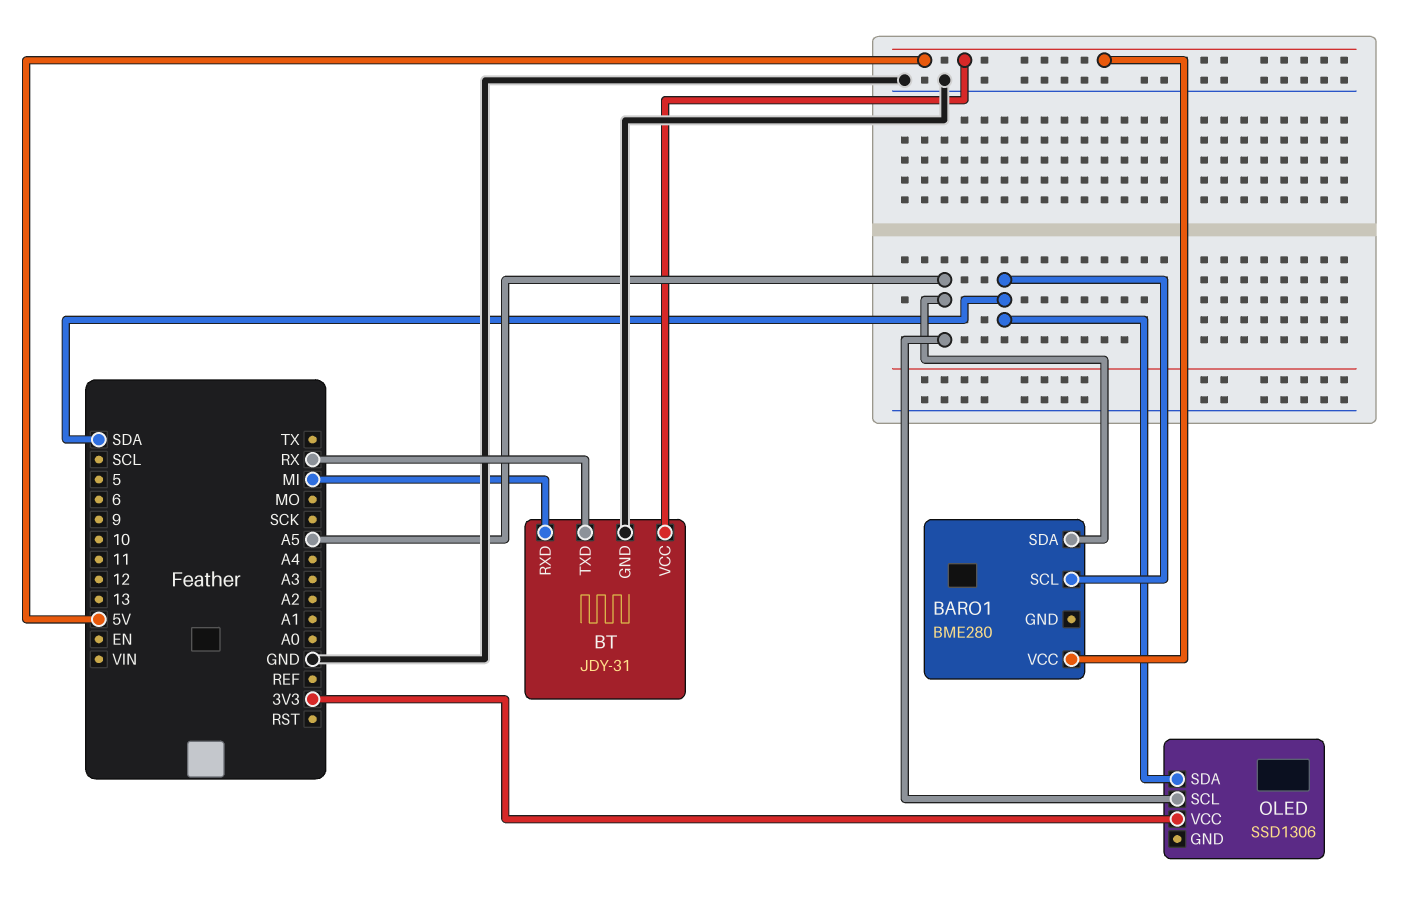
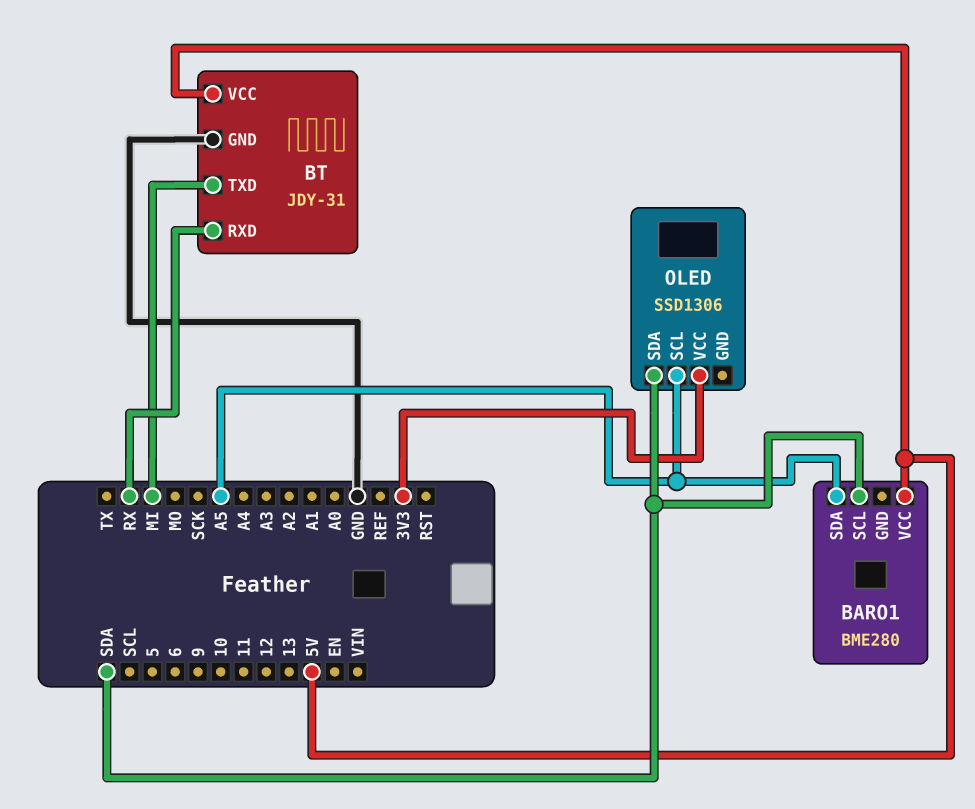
BT pin RXD: MI -> RX
BT pin TXD: RX -> MI

